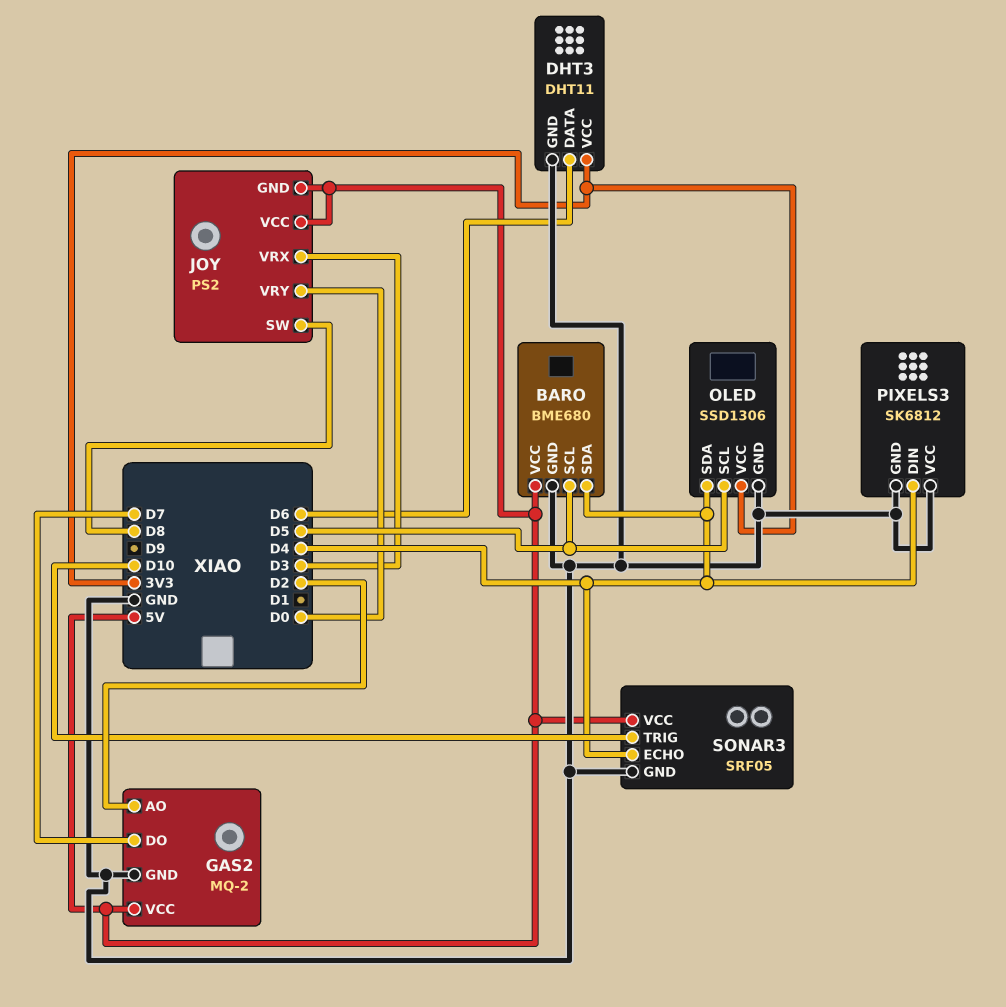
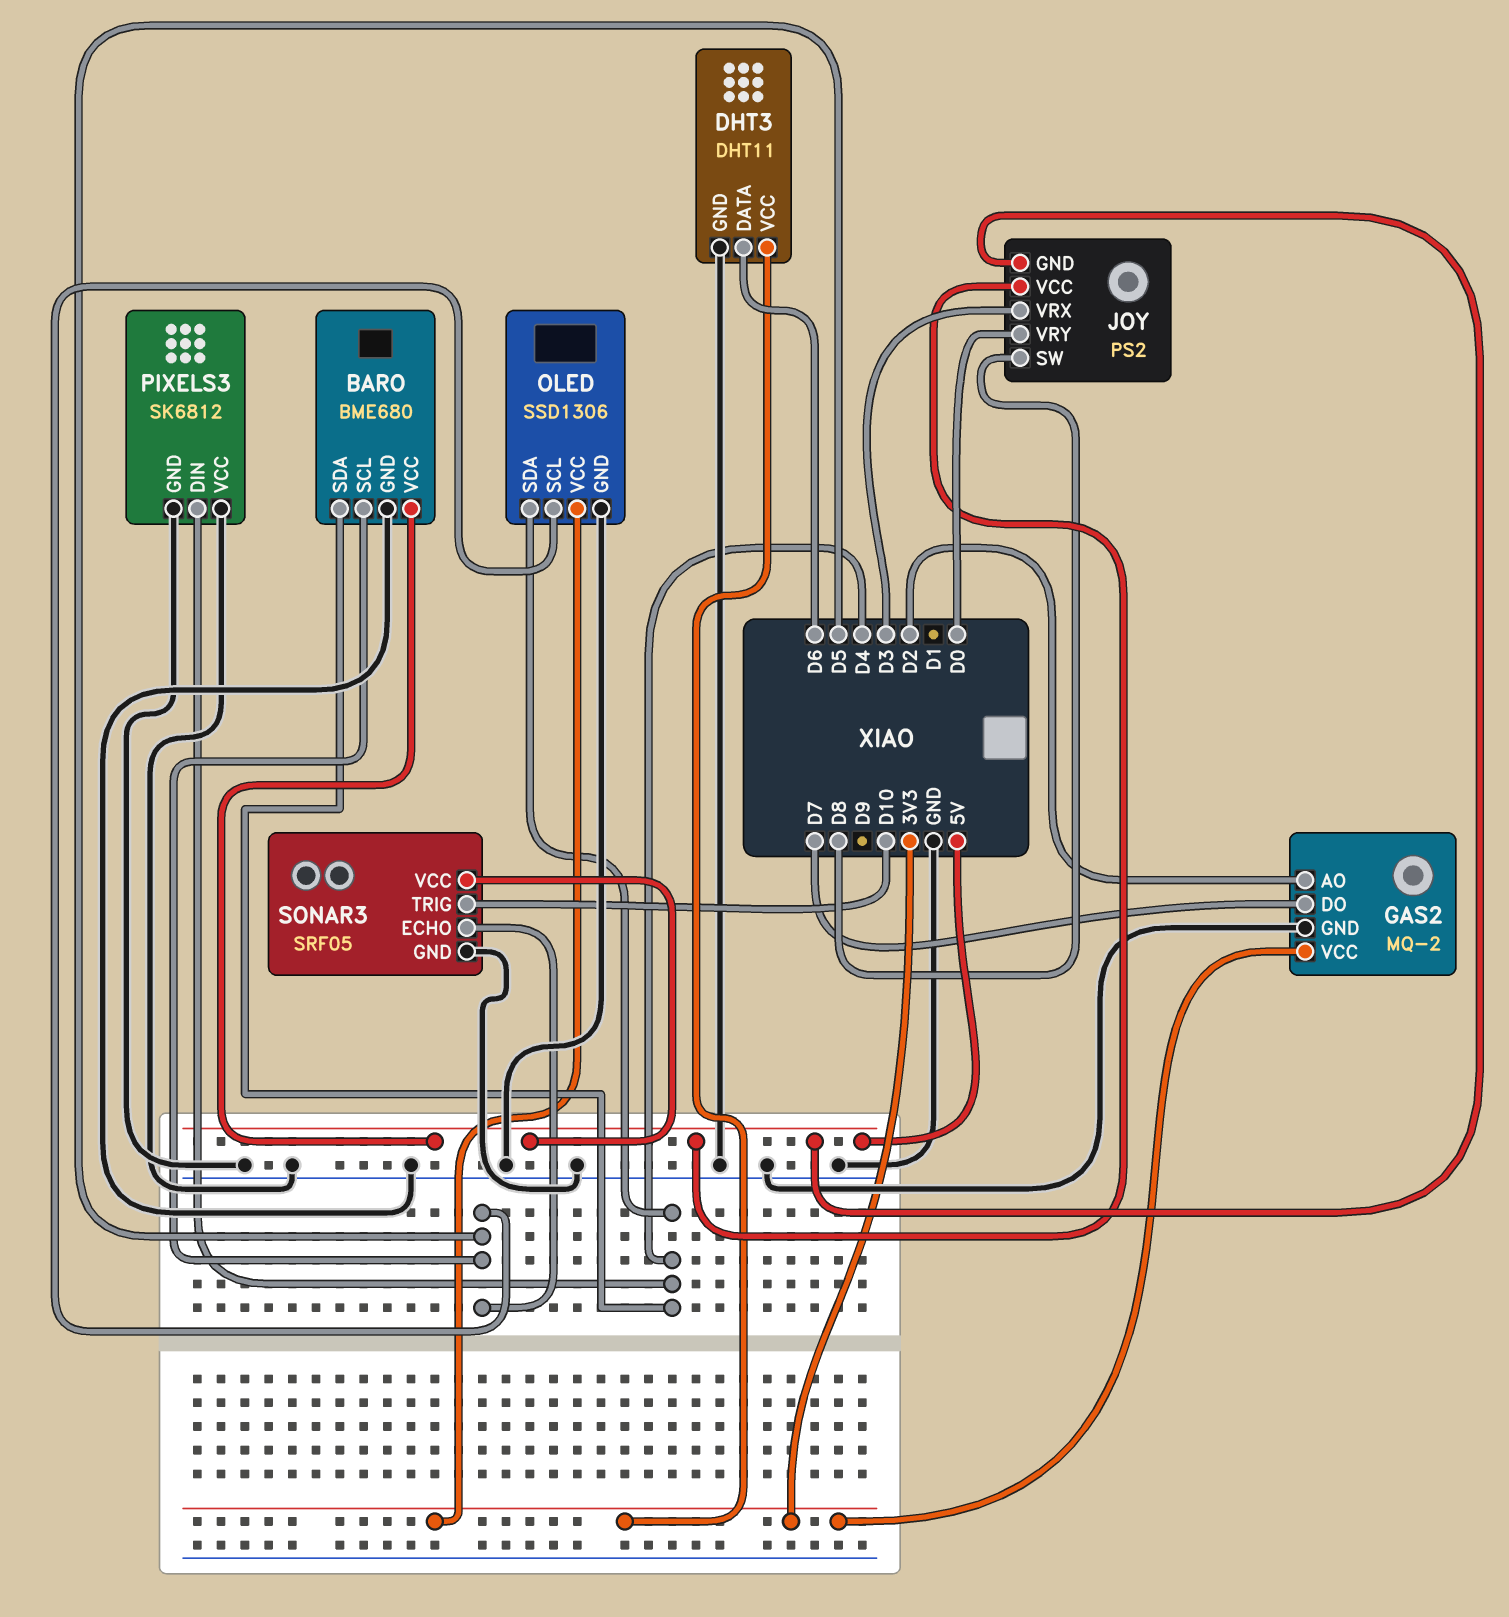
GAS2 pin VCC: 5V -> 3V3
SONAR3 pin ECHO: D4 -> D5

